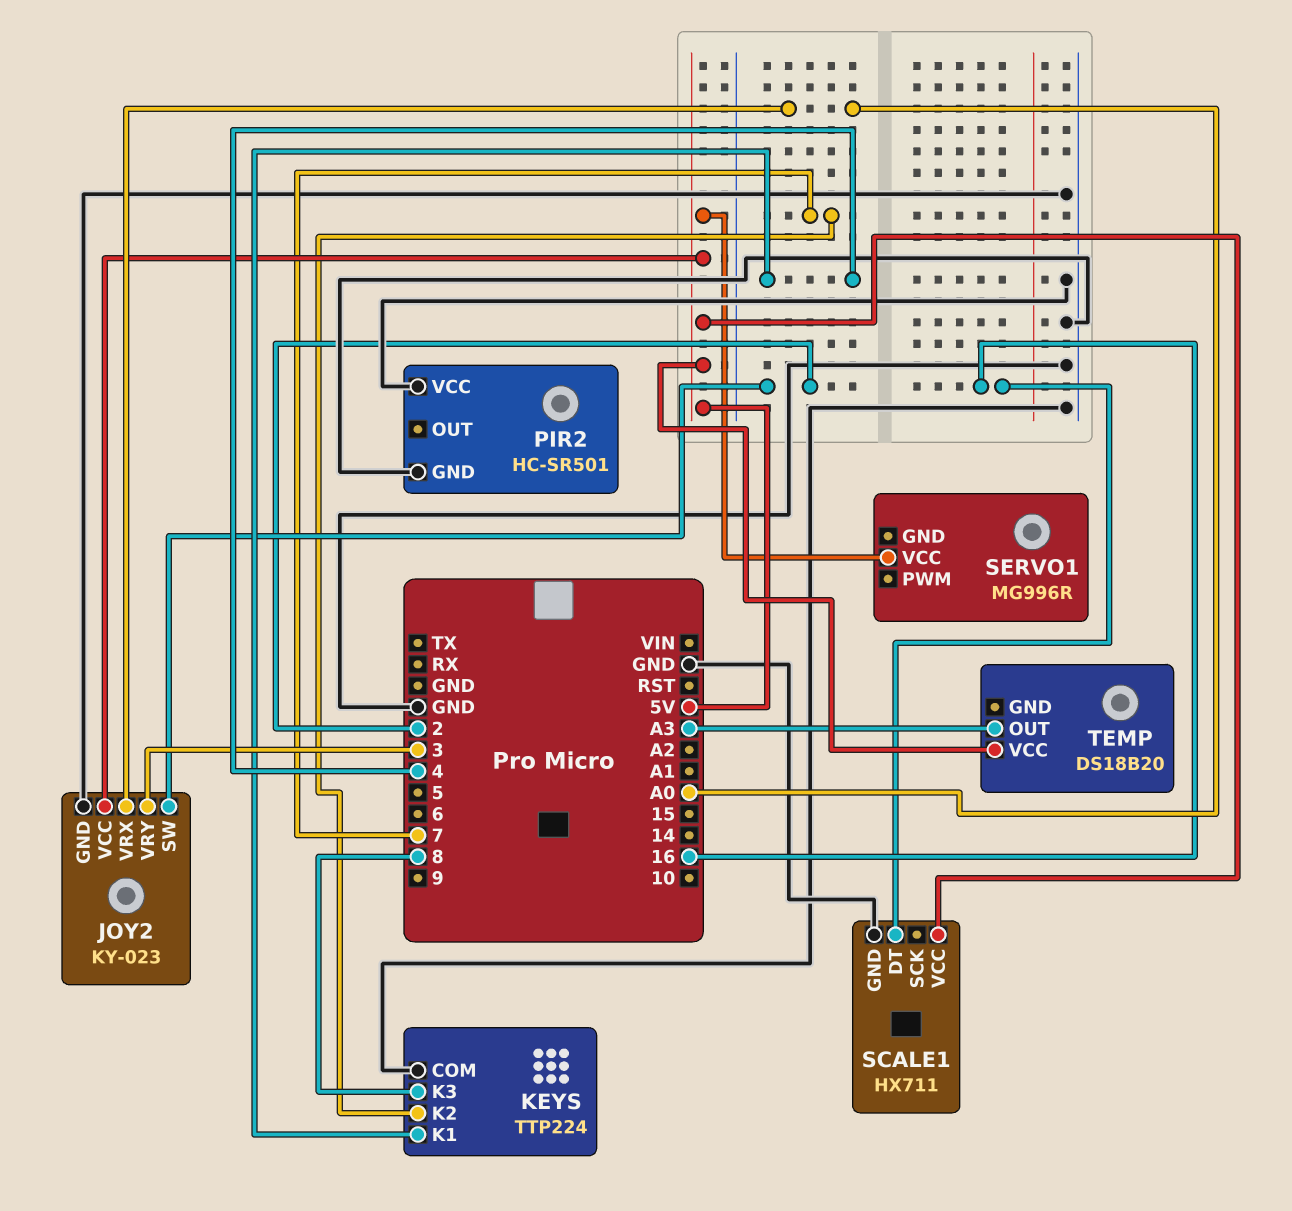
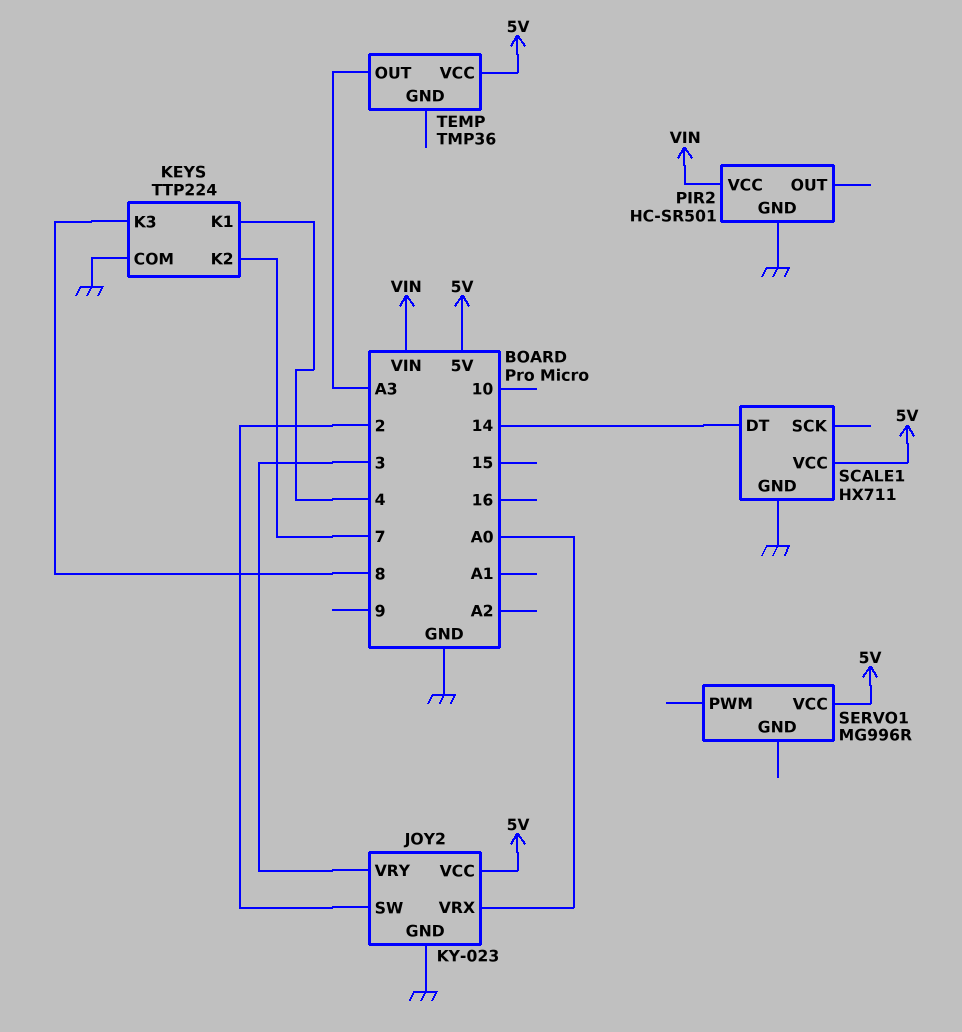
PIR2 pin VCC: GND -> VIN
SCALE1 pin DT: 16 -> 14
TEMP: DS18B20 -> TMP36

